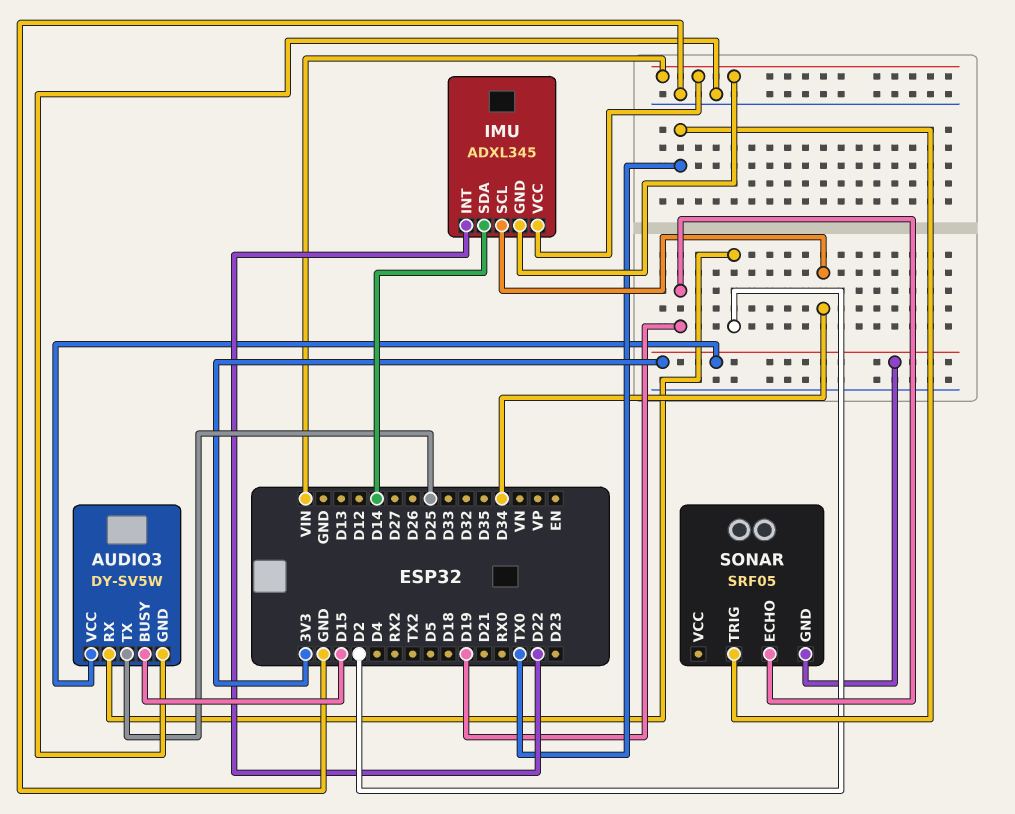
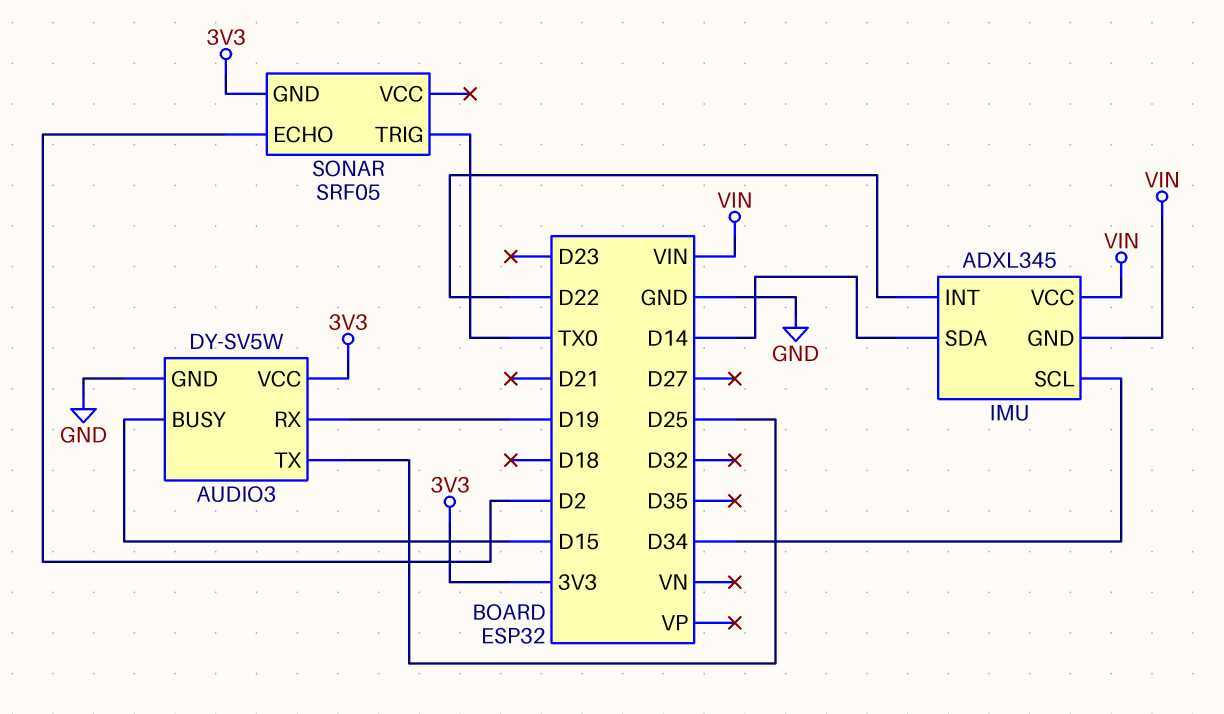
AUDIO3 pin RX: D2 -> D19
SONAR pin ECHO: D19 -> D2

